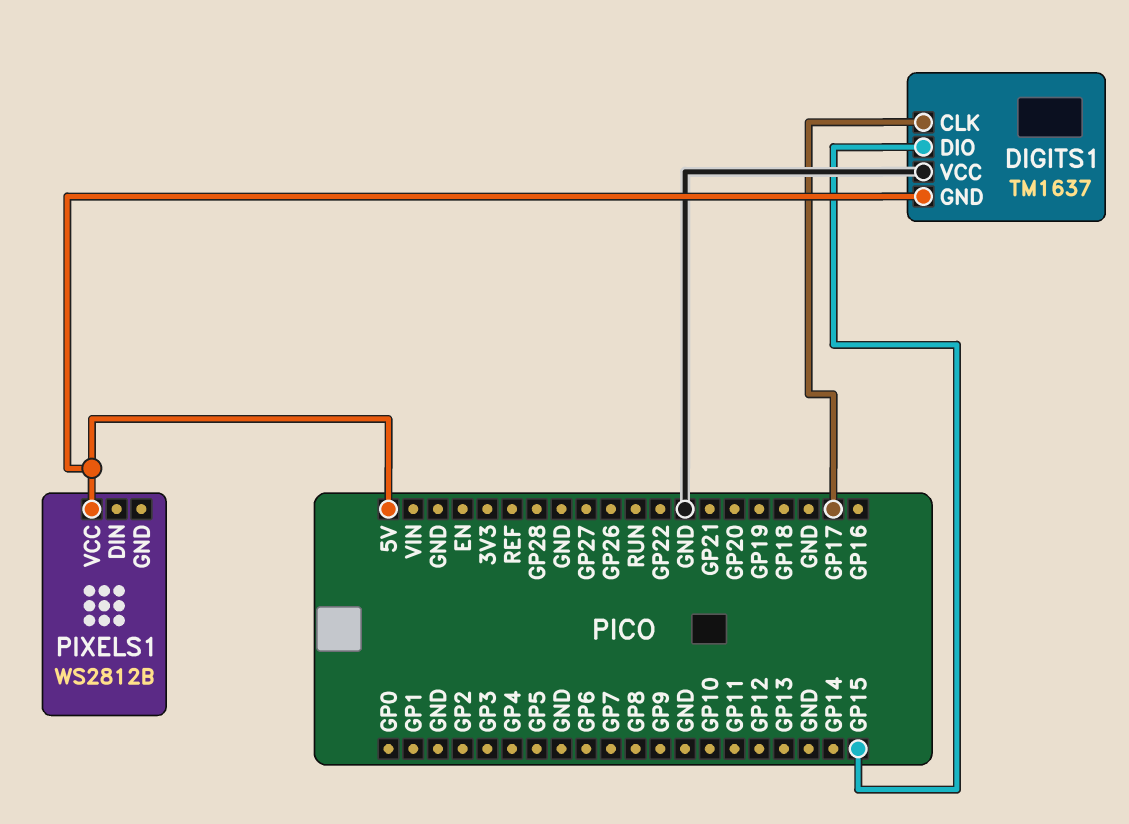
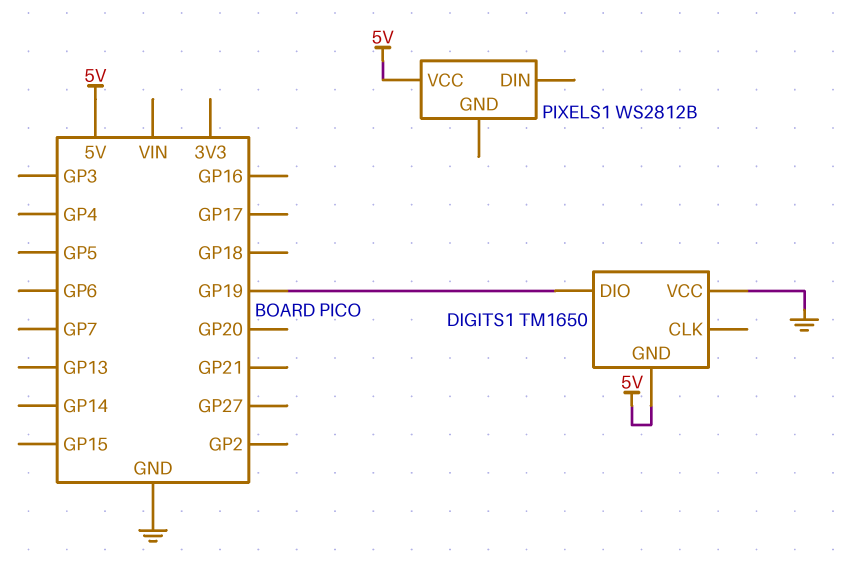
DIGITS1: TM1637 -> TM1650
DIGITS1 pin CLK: GP17 -> none
DIGITS1 pin DIO: GP15 -> GP19

